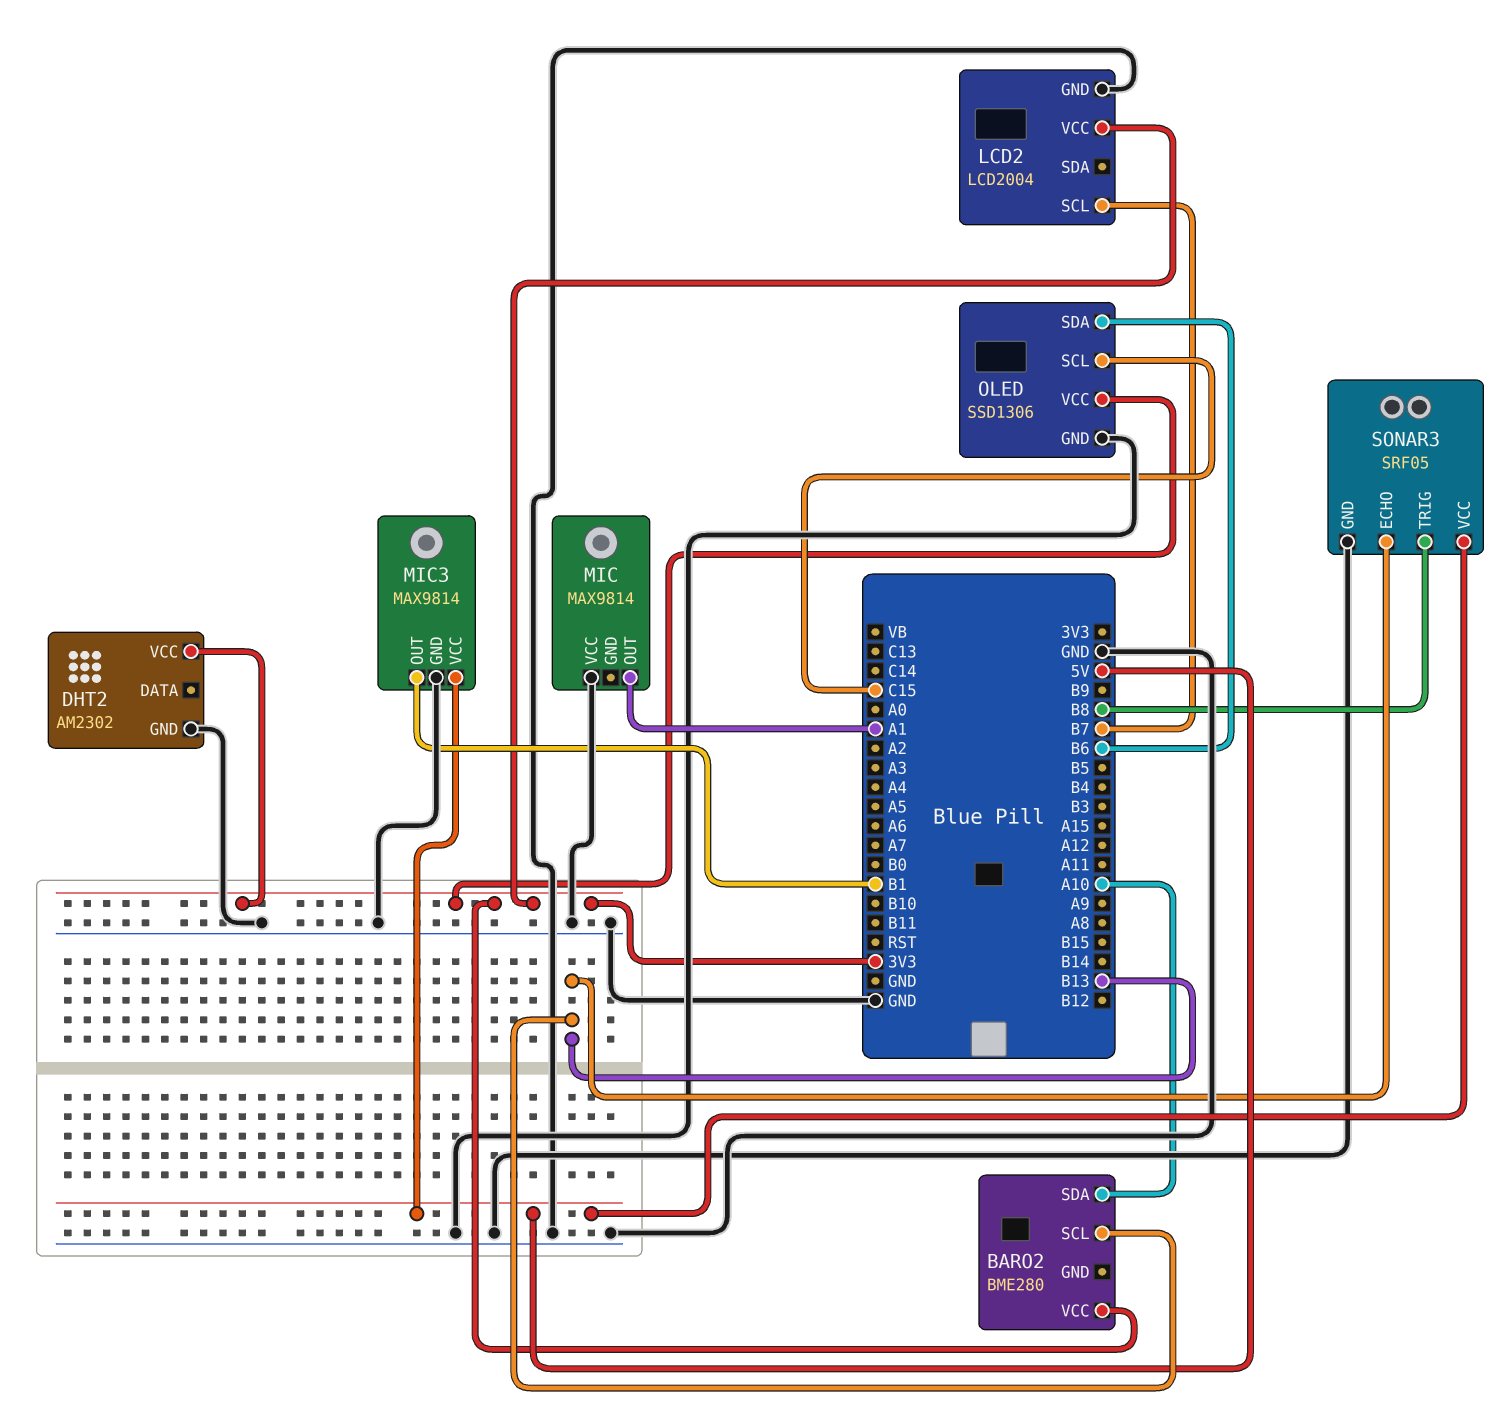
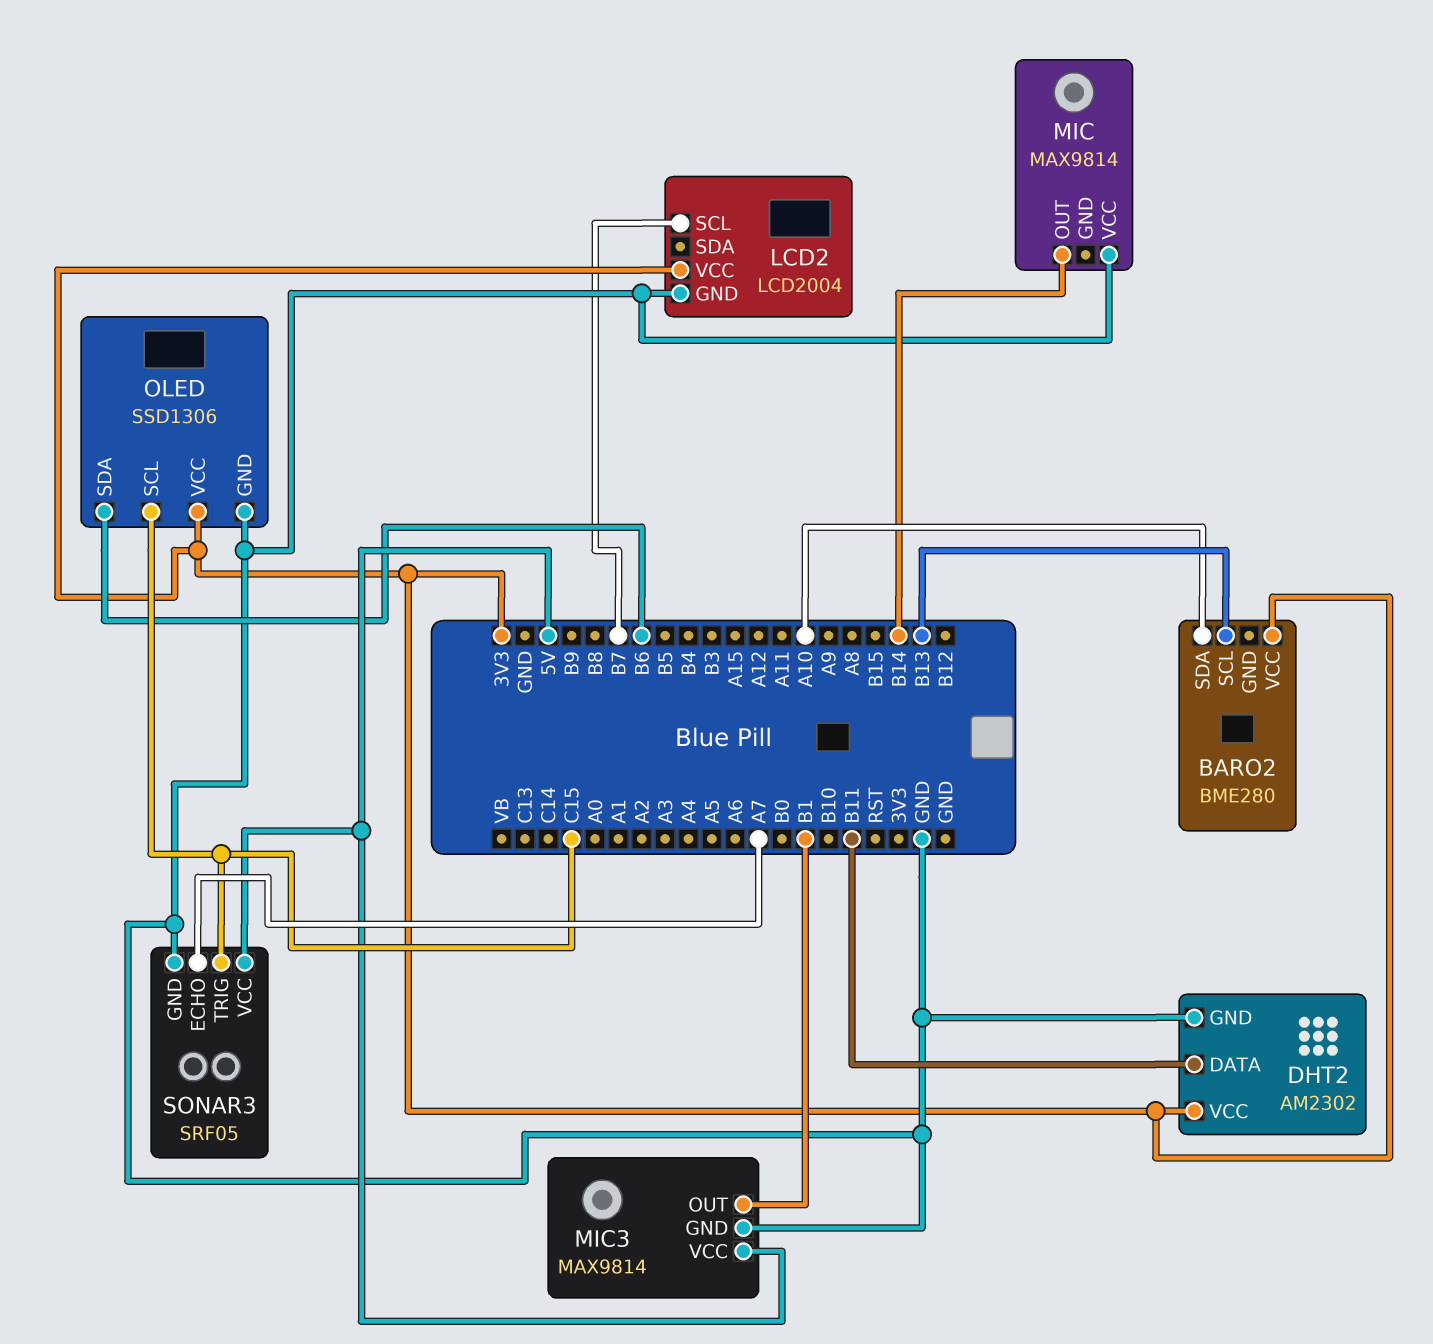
DHT2 pin DATA: none -> B11
MIC pin OUT: A1 -> B14
SONAR3 pin ECHO: B13 -> A7
SONAR3 pin TRIG: B8 -> C15

